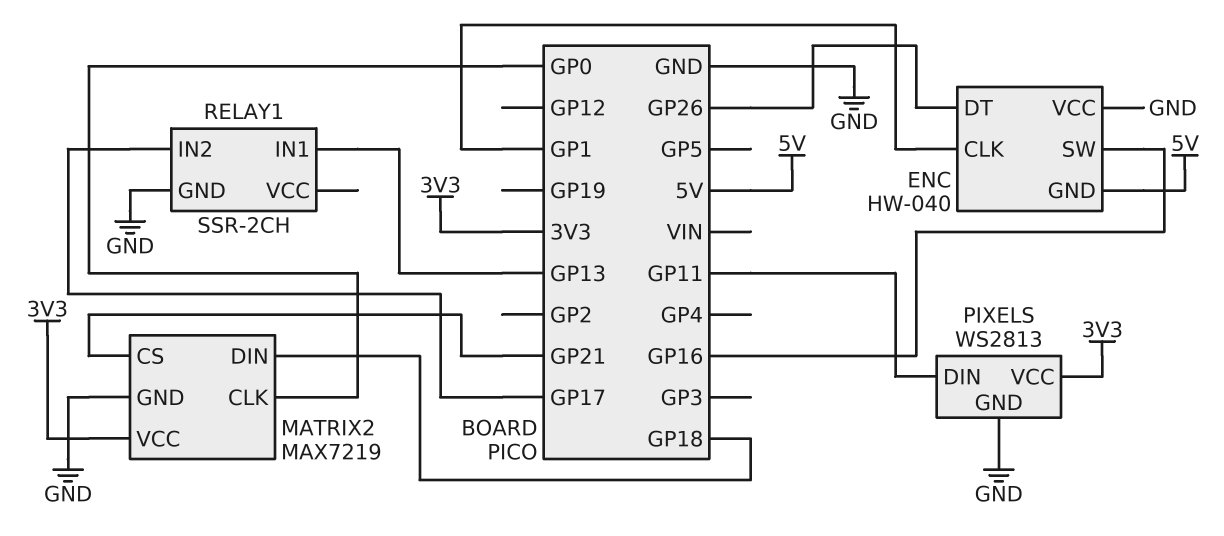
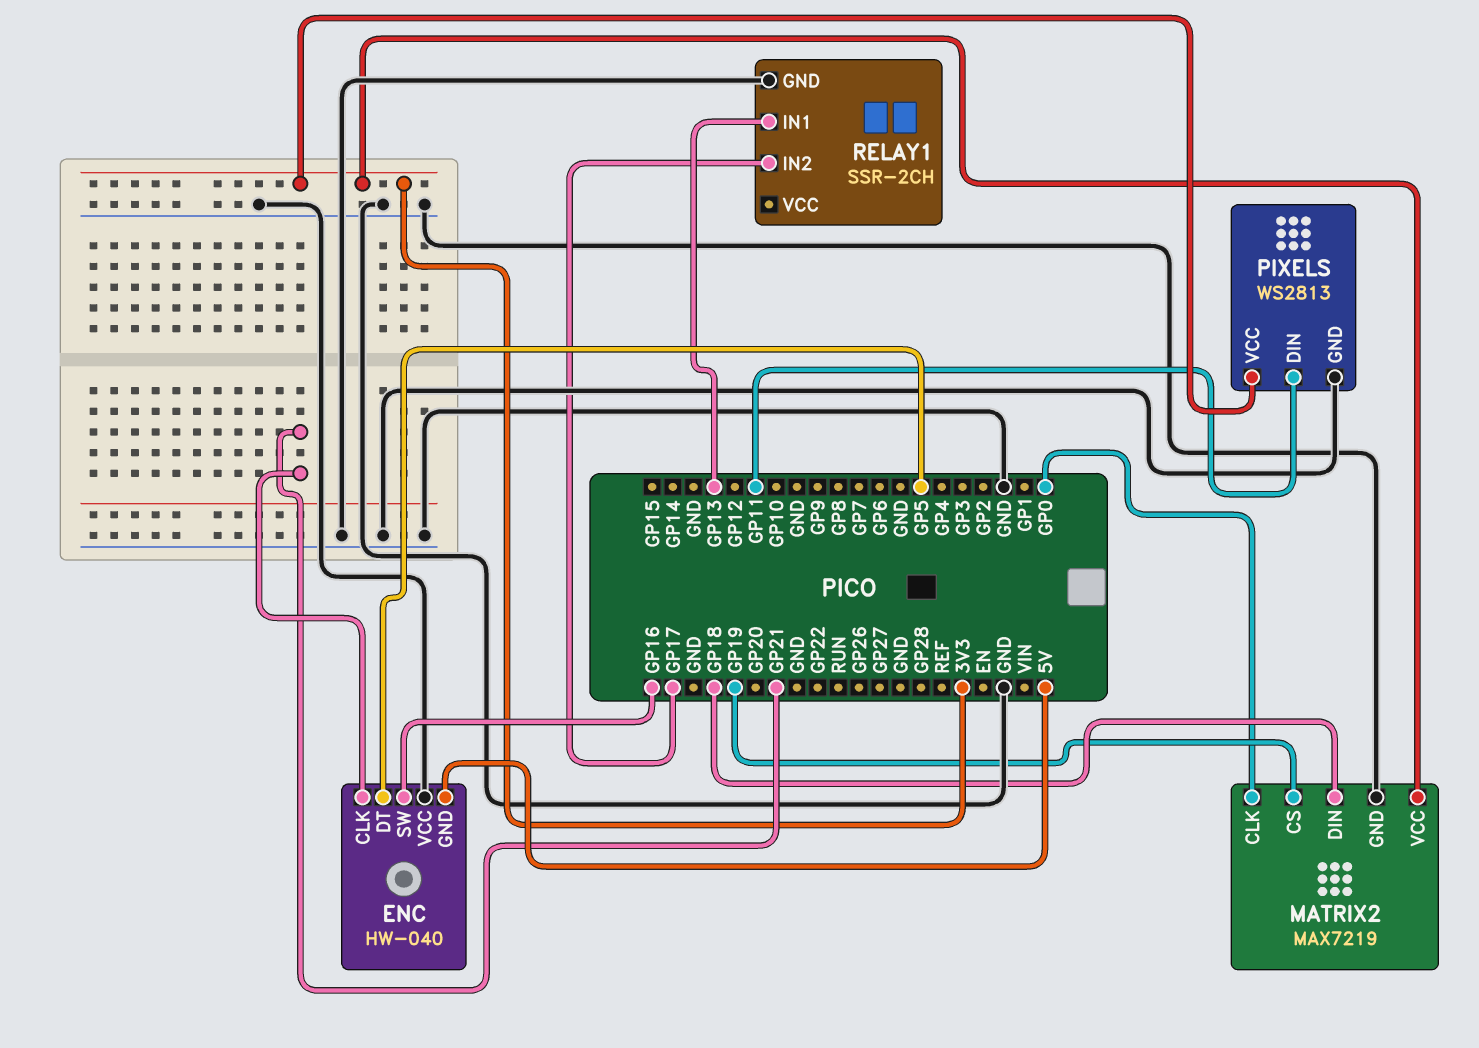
ENC pin CLK: GP1 -> GP21
ENC pin DT: GP26 -> GP5
MATRIX2 pin CS: GP21 -> GP19

